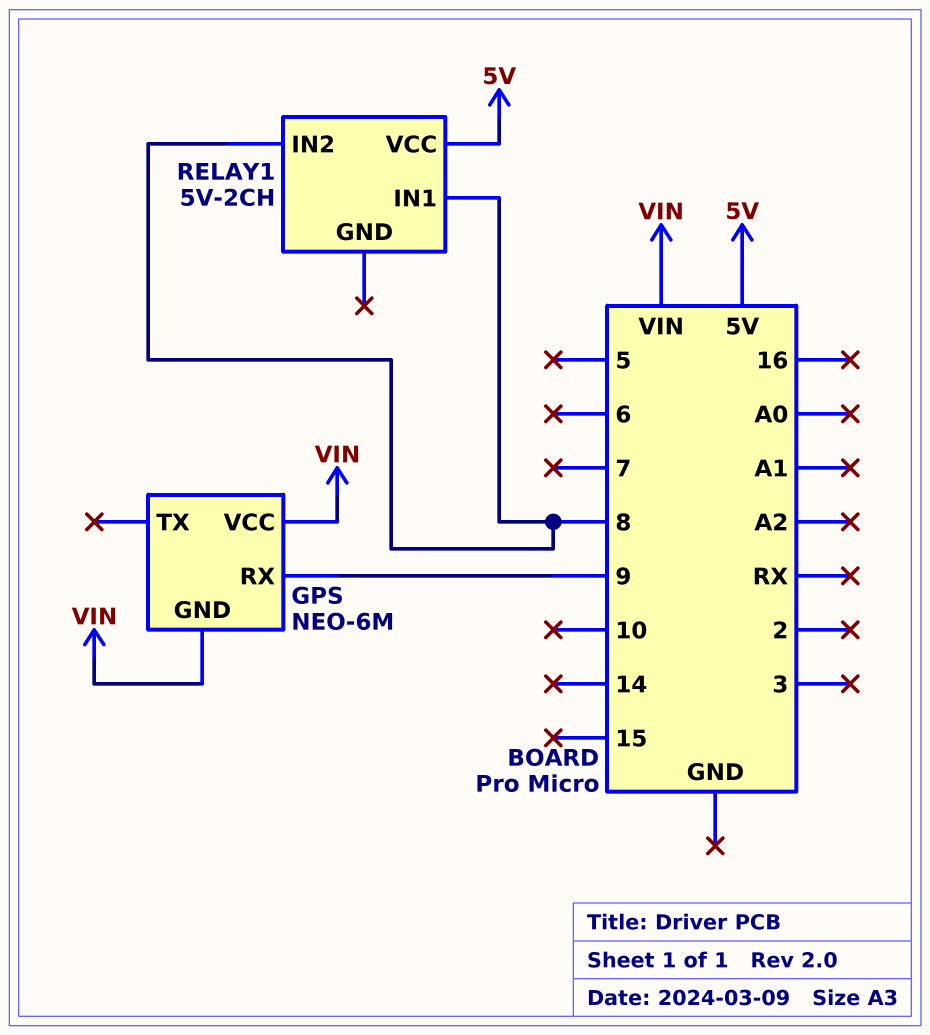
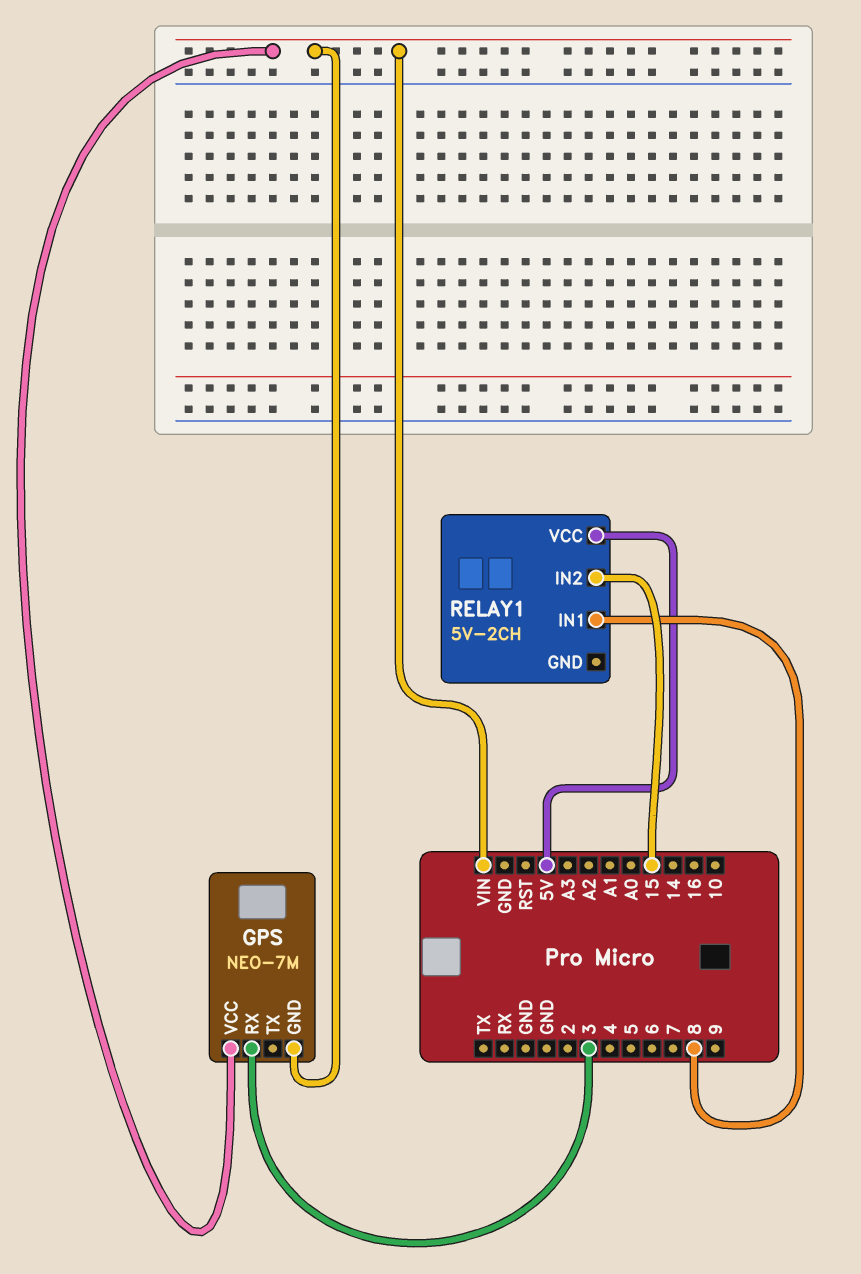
GPS: NEO-6M -> NEO-7M
GPS pin RX: 9 -> 3
RELAY1 pin IN2: 8 -> 15

